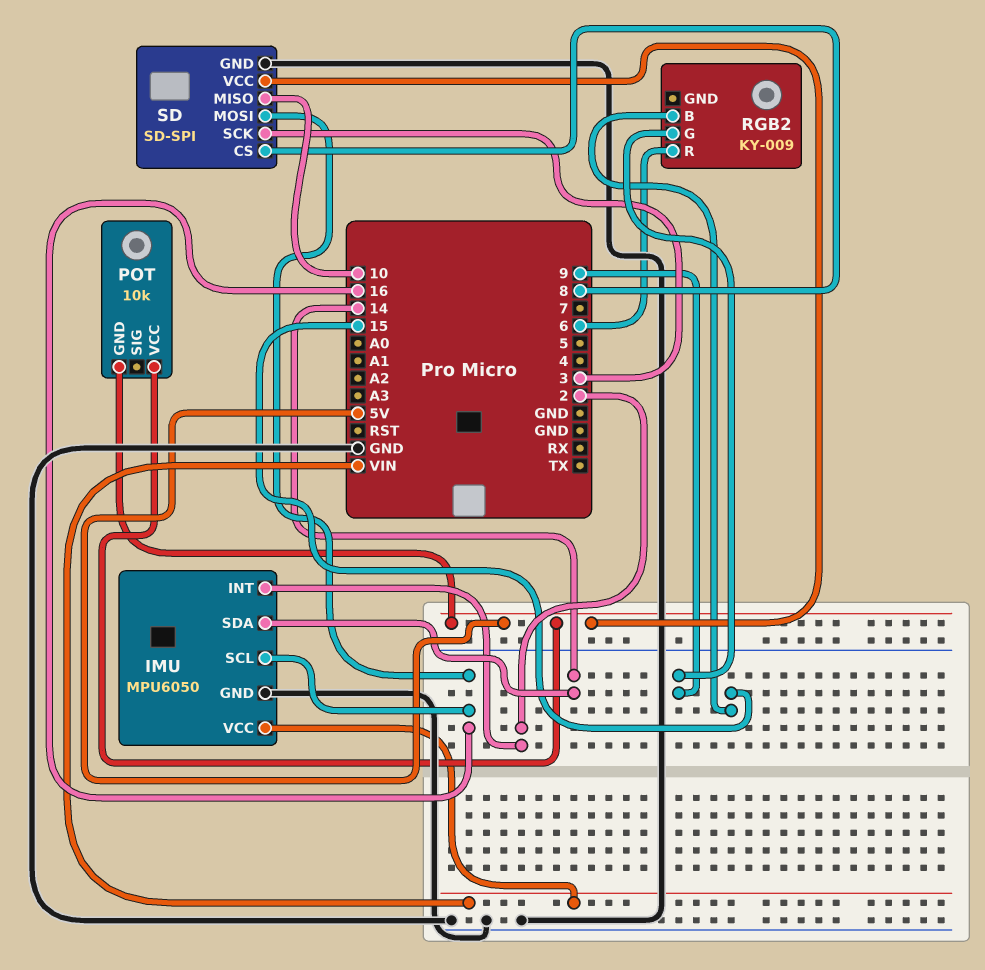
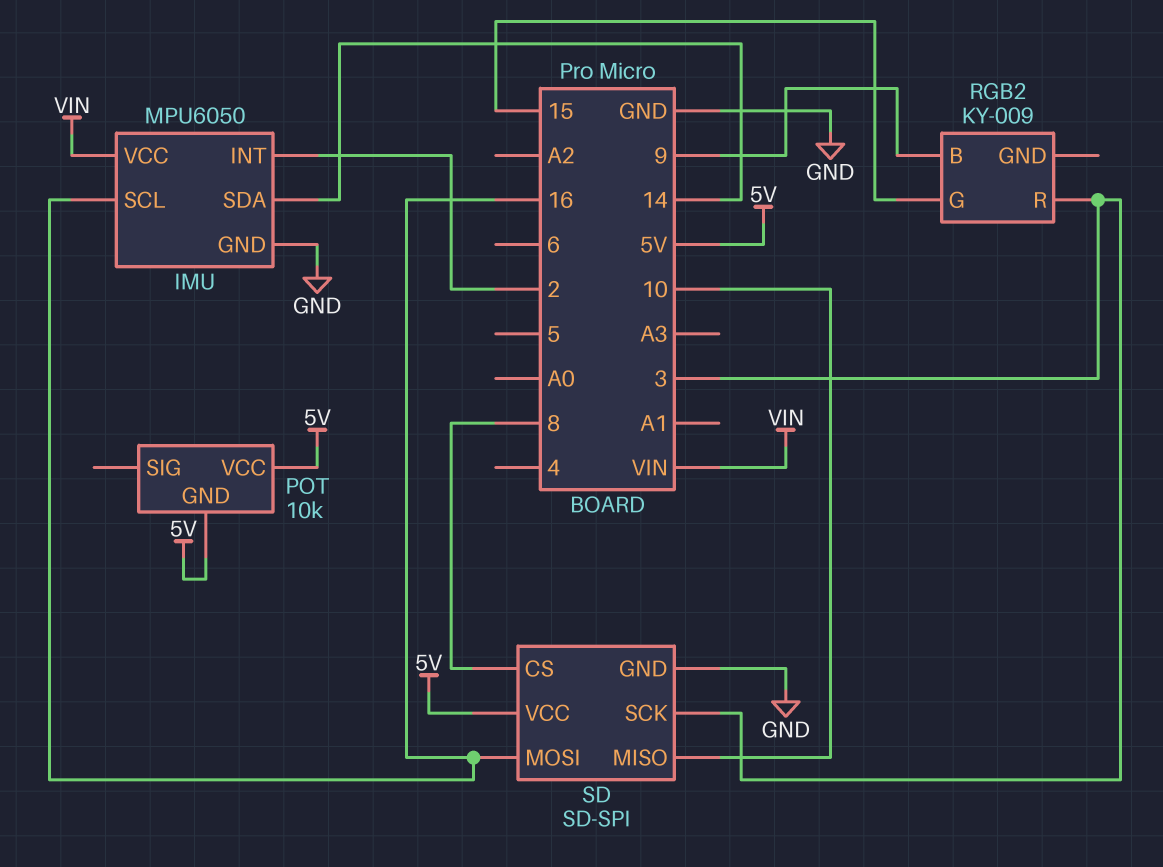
RGB2 pin B: 15 -> 9
RGB2 pin G: 9 -> 15
RGB2 pin R: 6 -> 3

